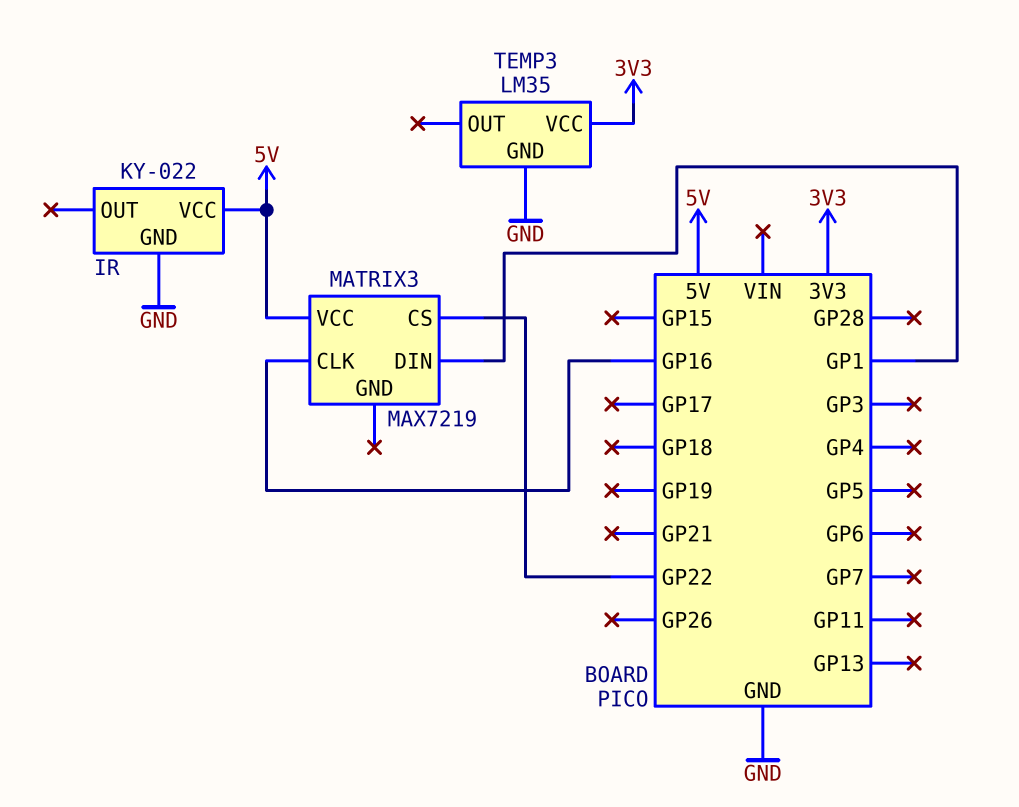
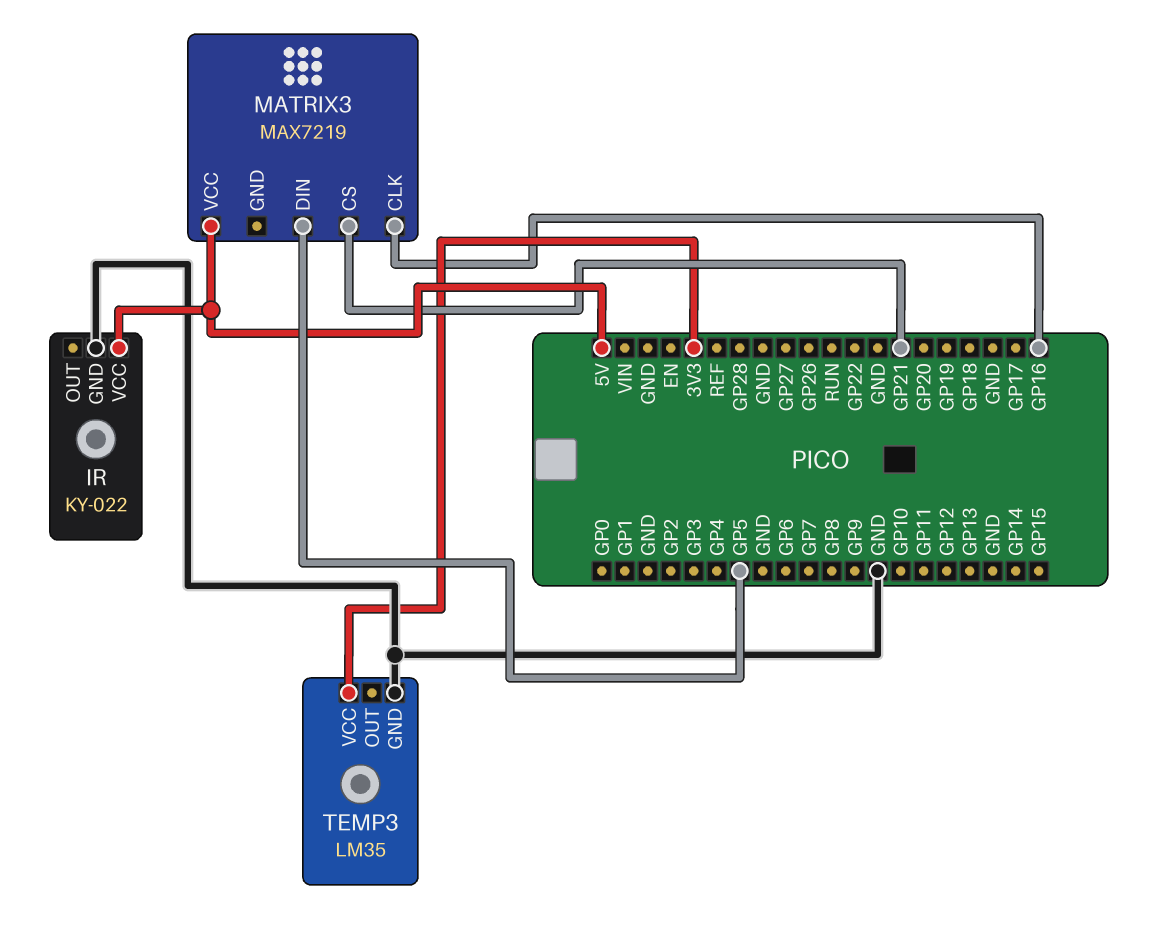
MATRIX3 pin CS: GP22 -> GP21
MATRIX3 pin DIN: GP1 -> GP5

